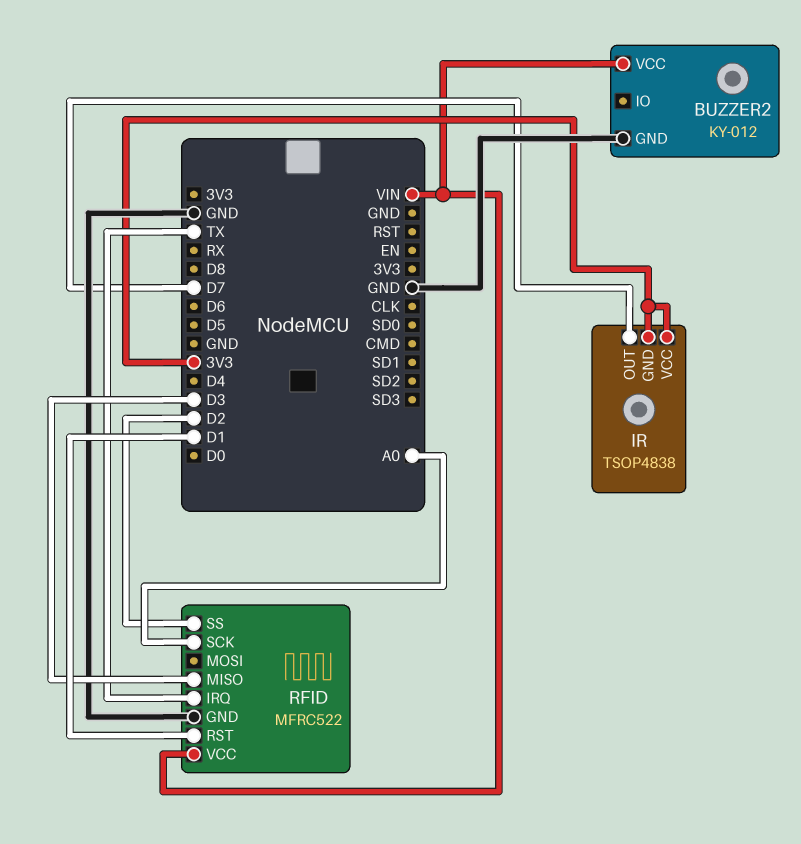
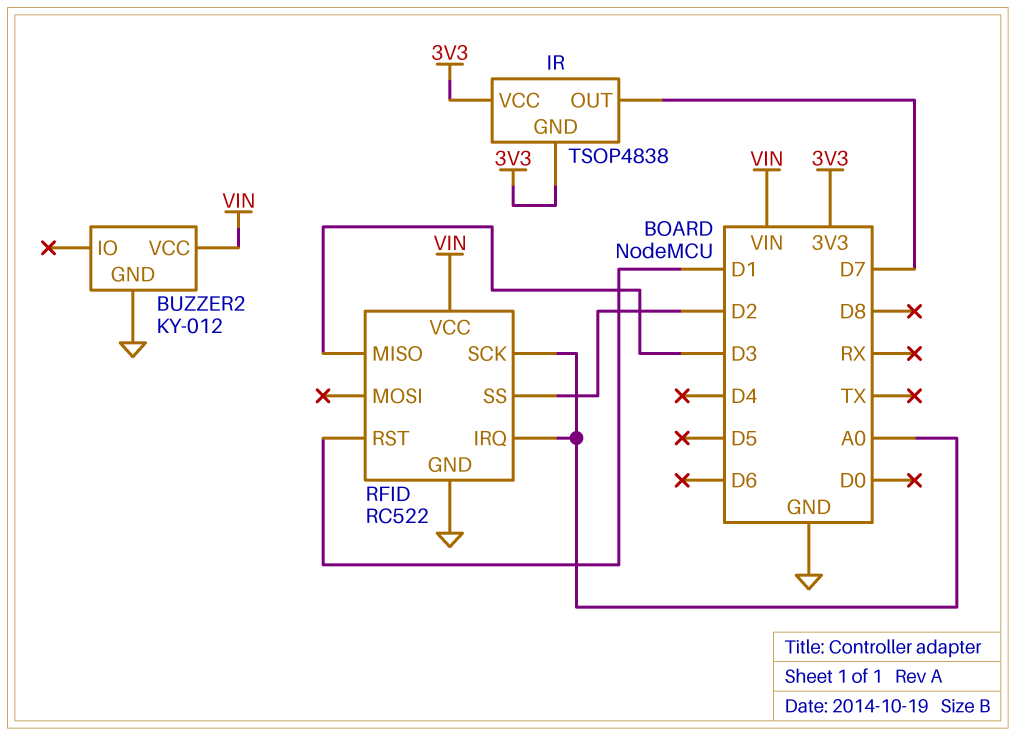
RFID: MFRC522 -> RC522
RFID pin IRQ: TX -> A0

